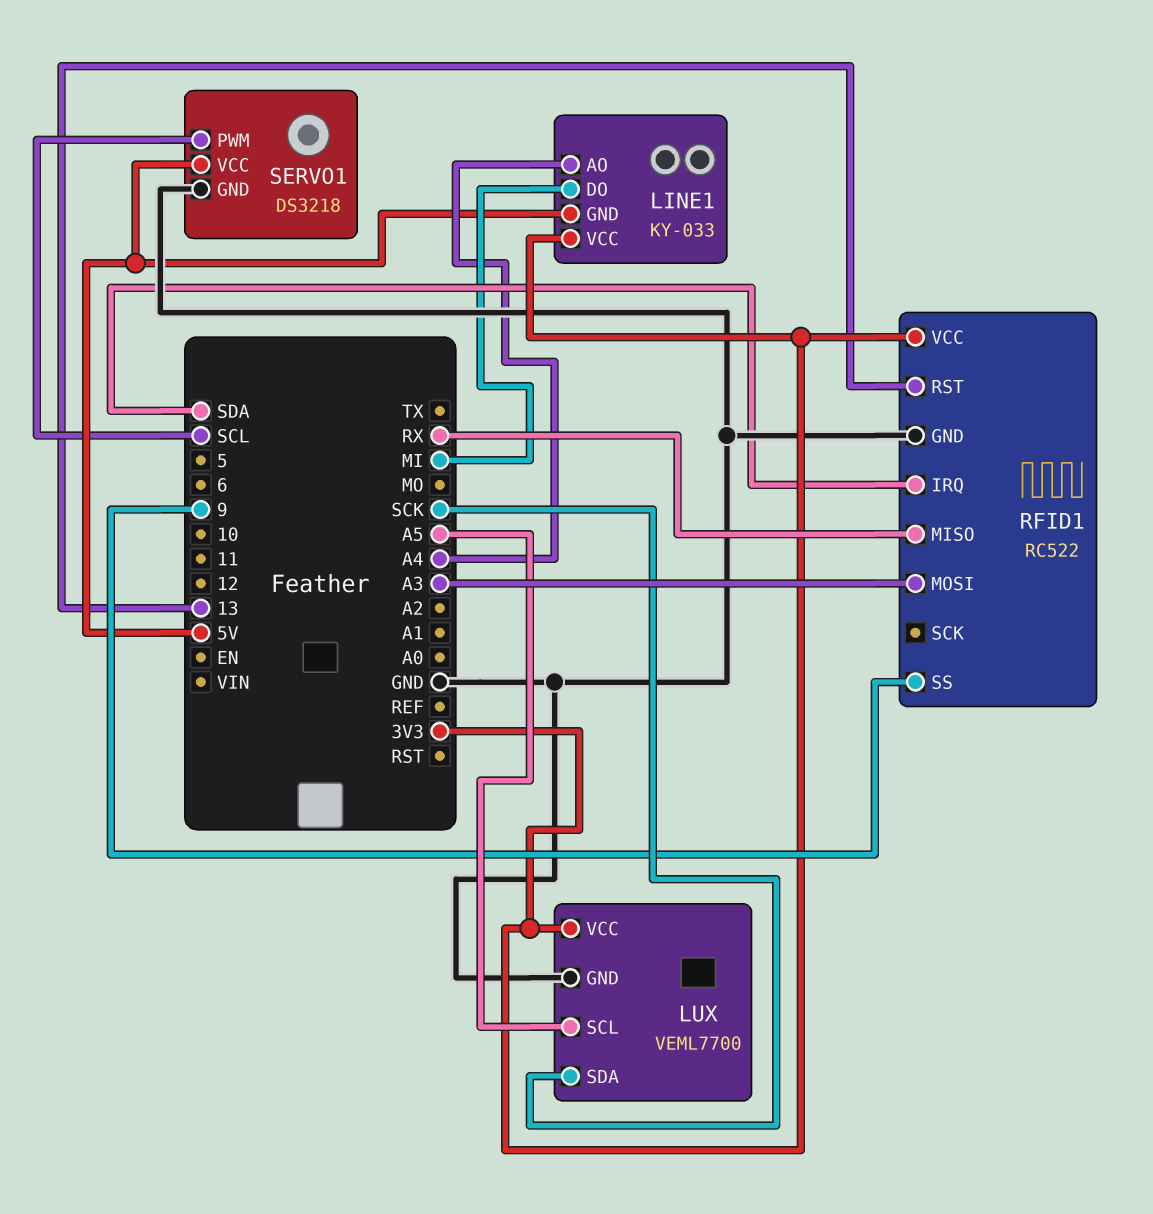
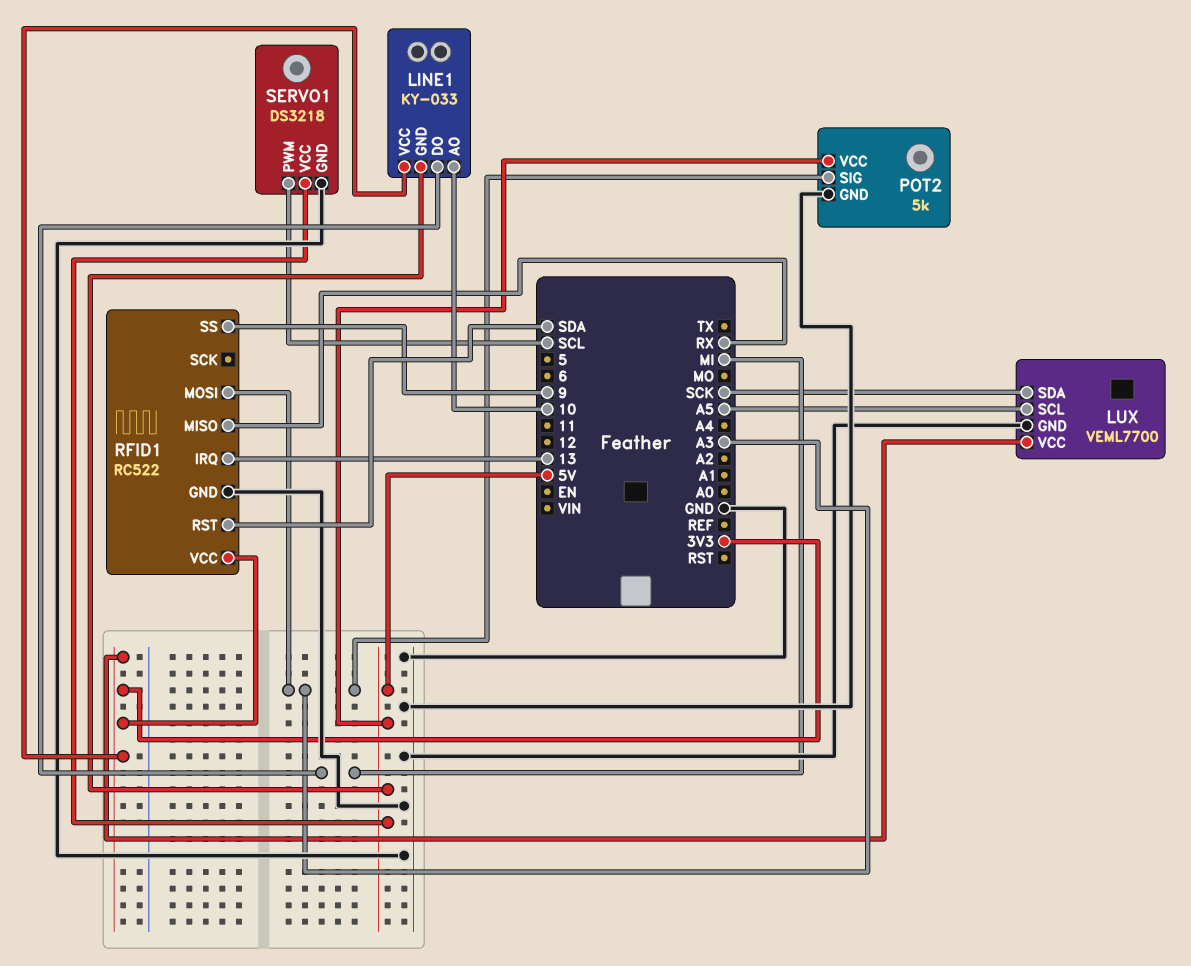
LINE1 pin AO: A4 -> 10
POT2: none -> 5k
POT2 pin GND: none -> GND
POT2 pin SIG: none -> A3
POT2 pin VCC: none -> 5V
RFID1 pin IRQ: SDA -> 13
RFID1 pin RST: 13 -> SDA

